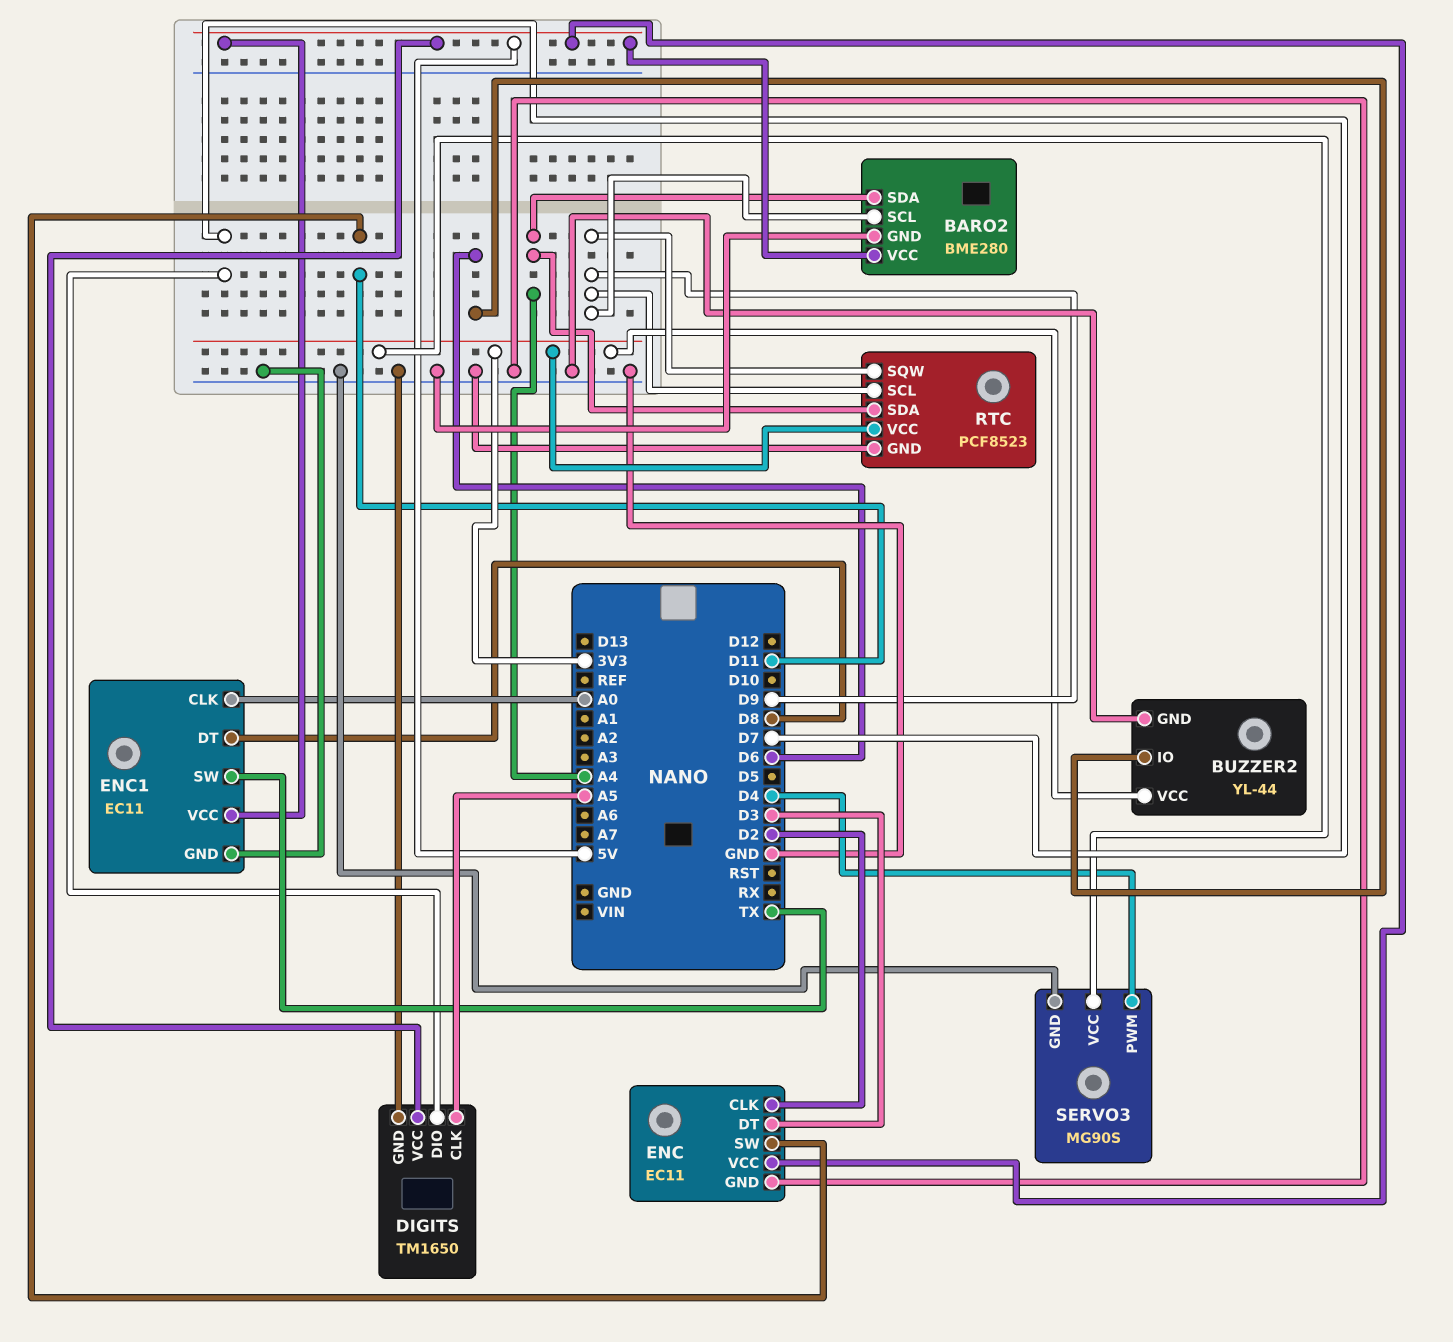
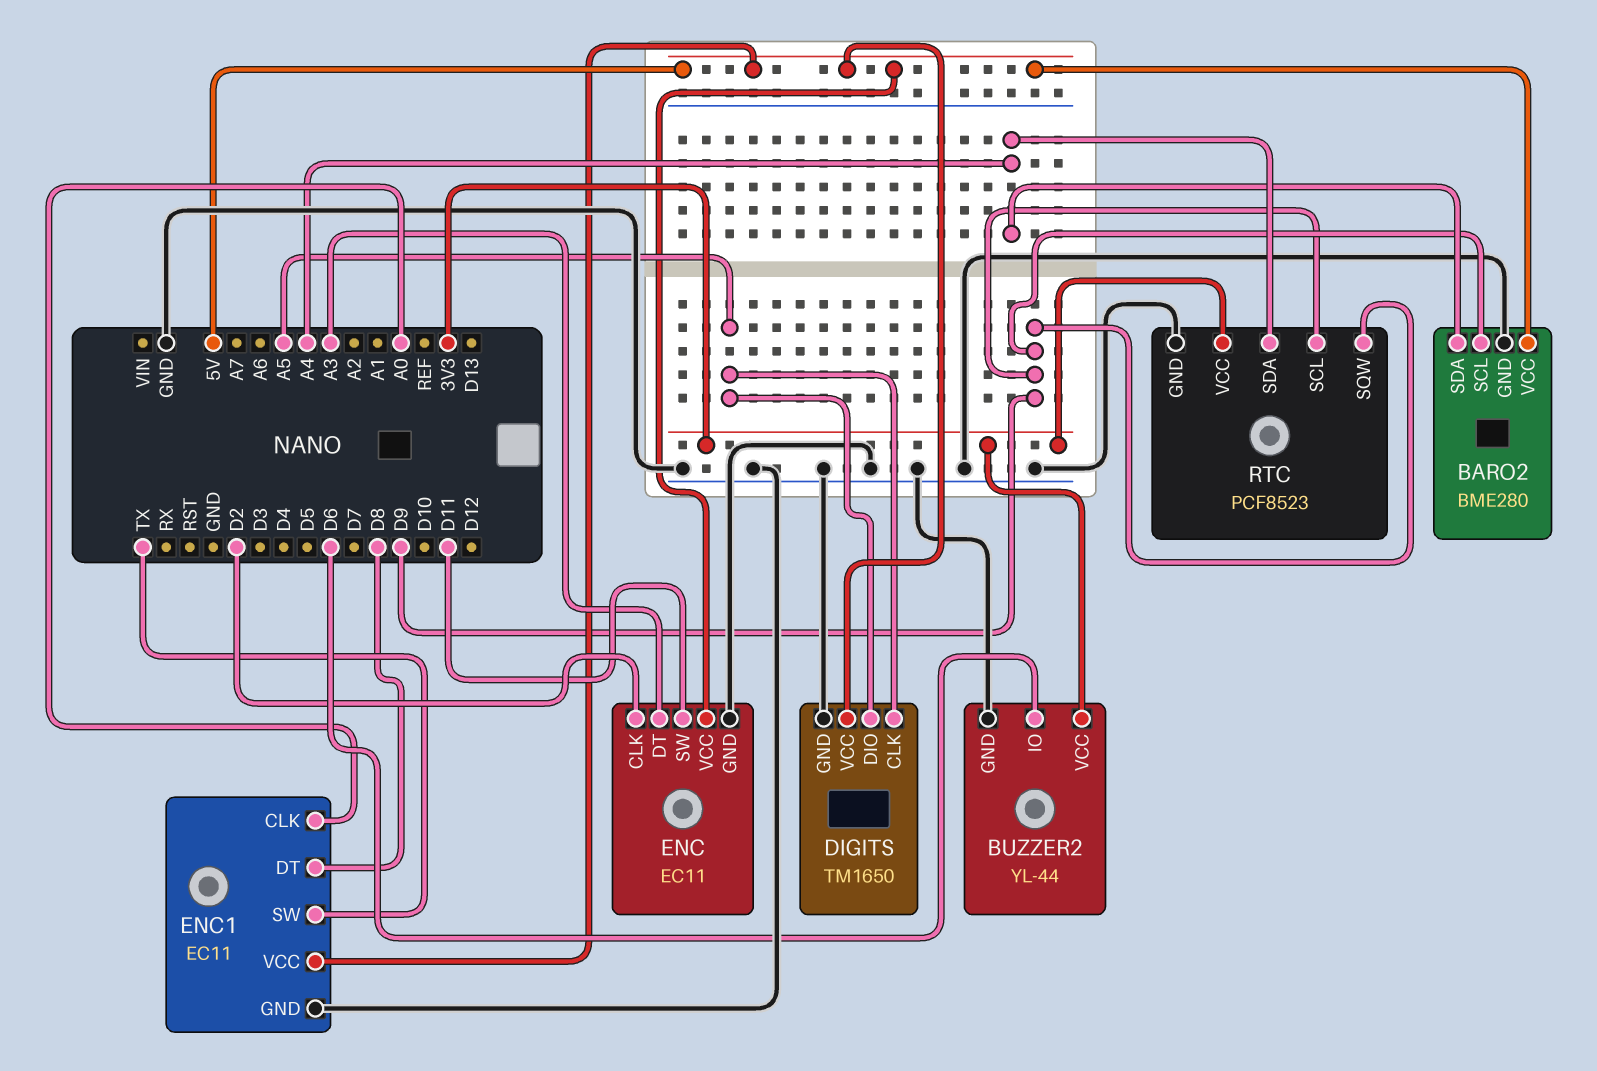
DIGITS pin DIO: D7 -> A5
ENC pin DT: D3 -> A3
SERVO3: MG90S -> none
SERVO3 pin GND: GND -> none
SERVO3 pin PWM: D4 -> none
SERVO3 pin VCC: 3V3 -> none

